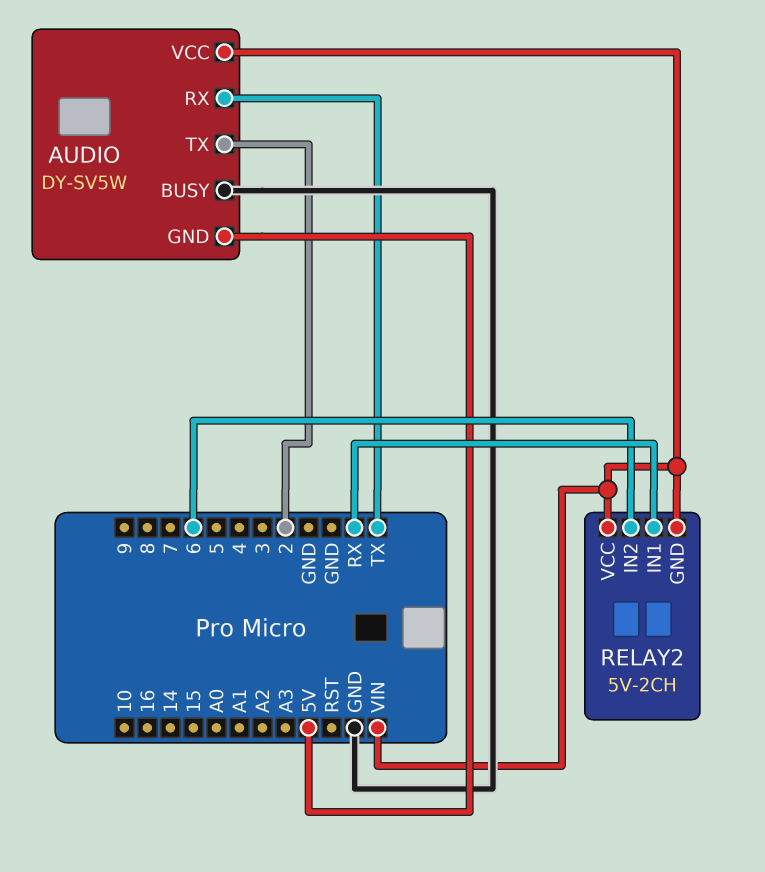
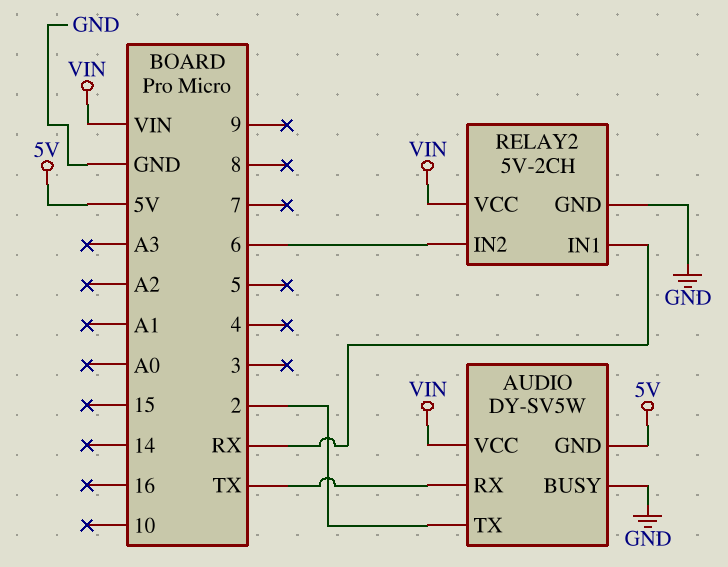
RELAY2 pin GND: VIN -> GND

